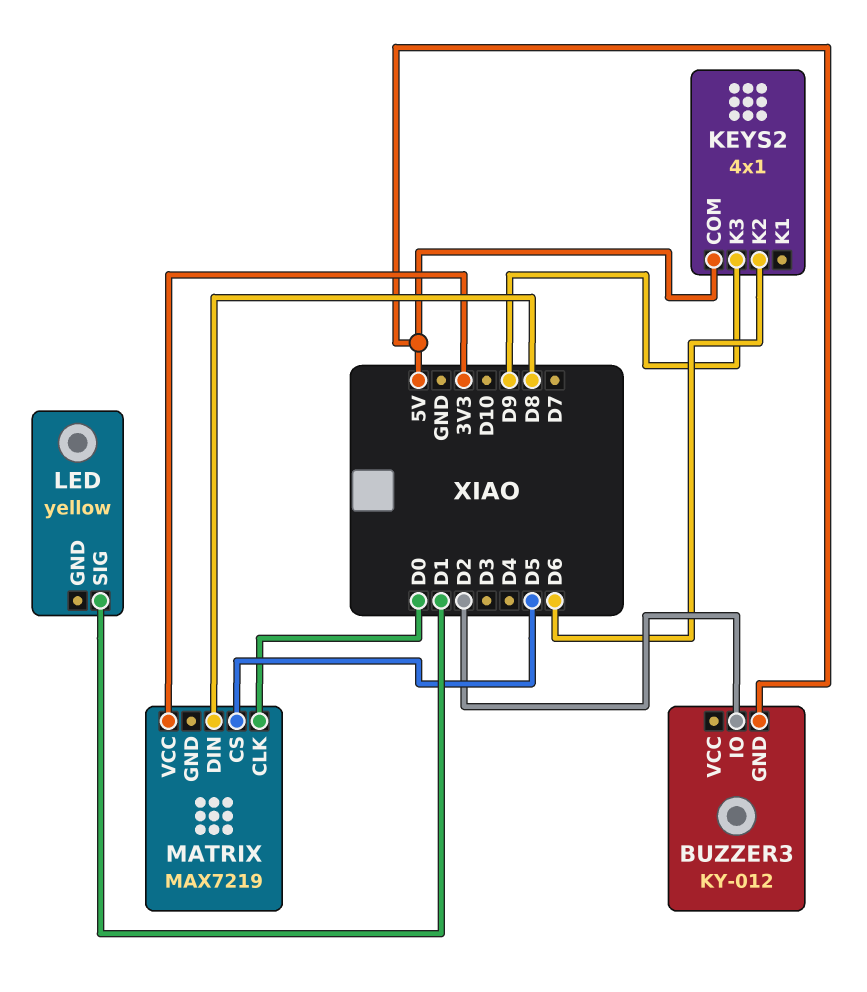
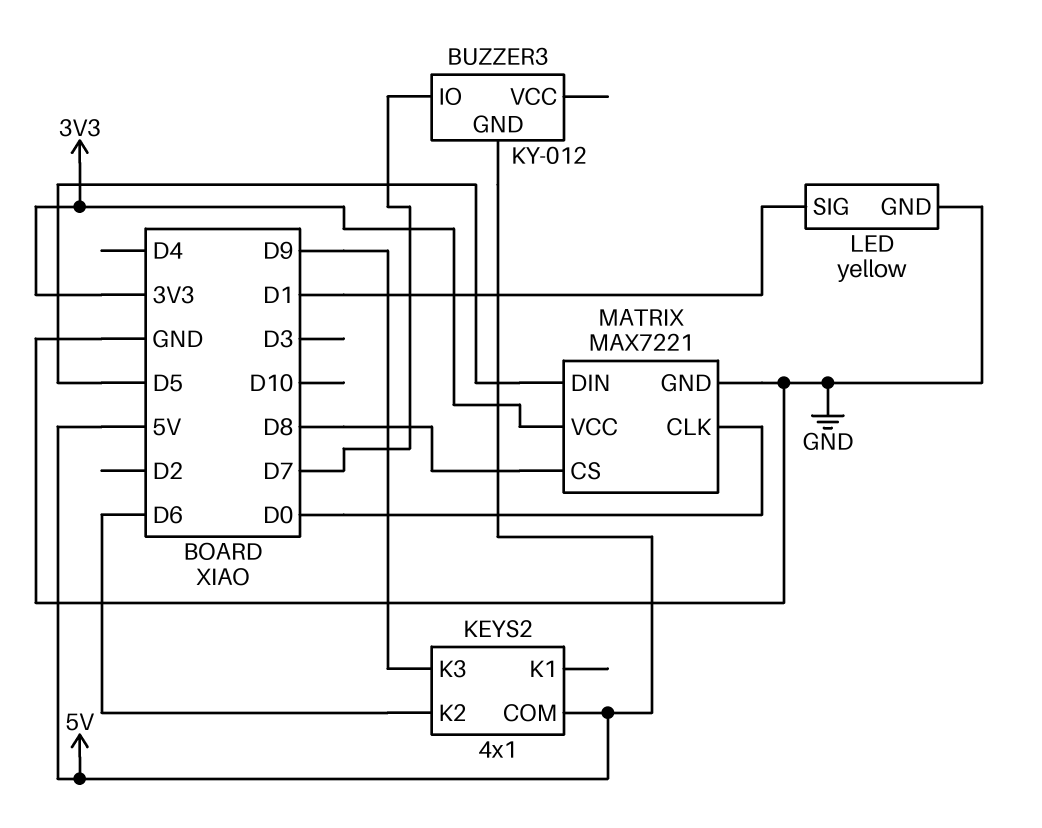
BUZZER3 pin IO: D2 -> D7
LED pin GND: none -> GND
MATRIX: MAX7219 -> MAX7221
MATRIX pin CS: D5 -> D8
MATRIX pin DIN: D8 -> D5
MATRIX pin GND: none -> GND

